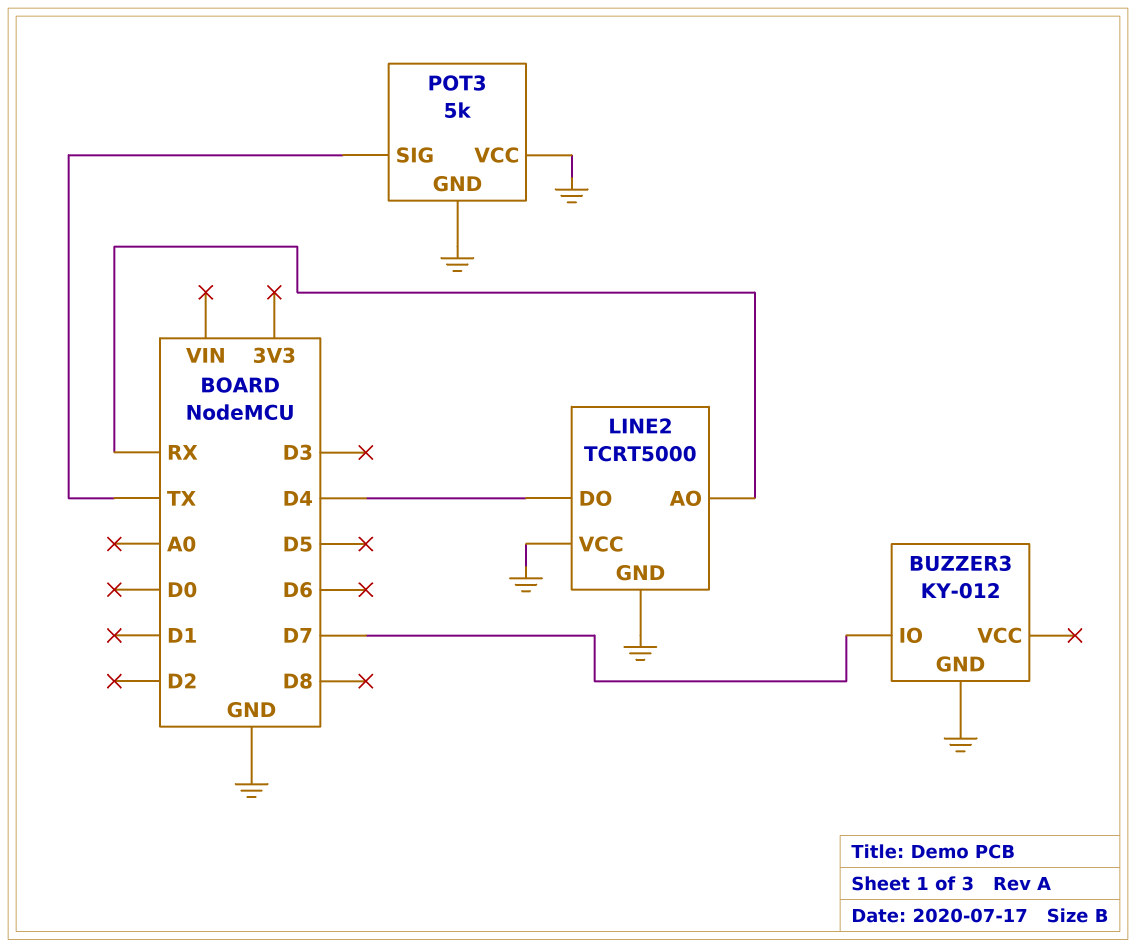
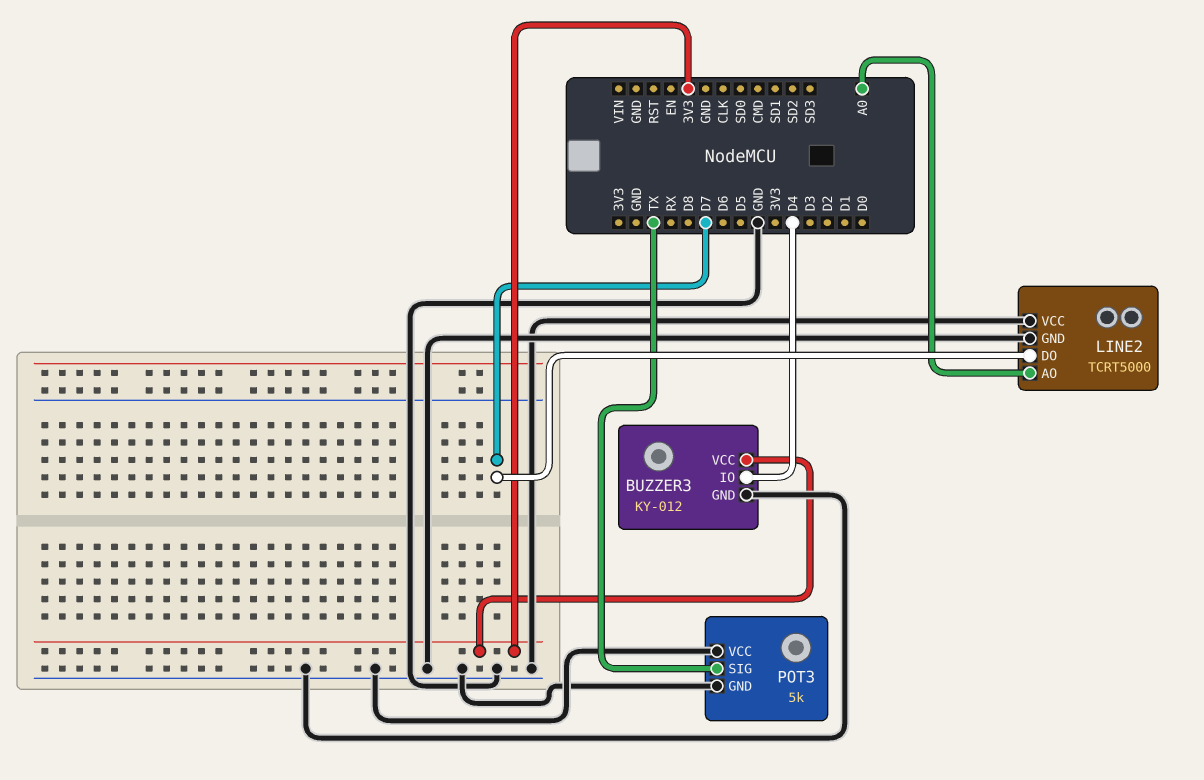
BUZZER3 pin IO: D7 -> D4
BUZZER3 pin VCC: none -> 3V3
LINE2 pin AO: RX -> A0
LINE2 pin DO: D4 -> D7

